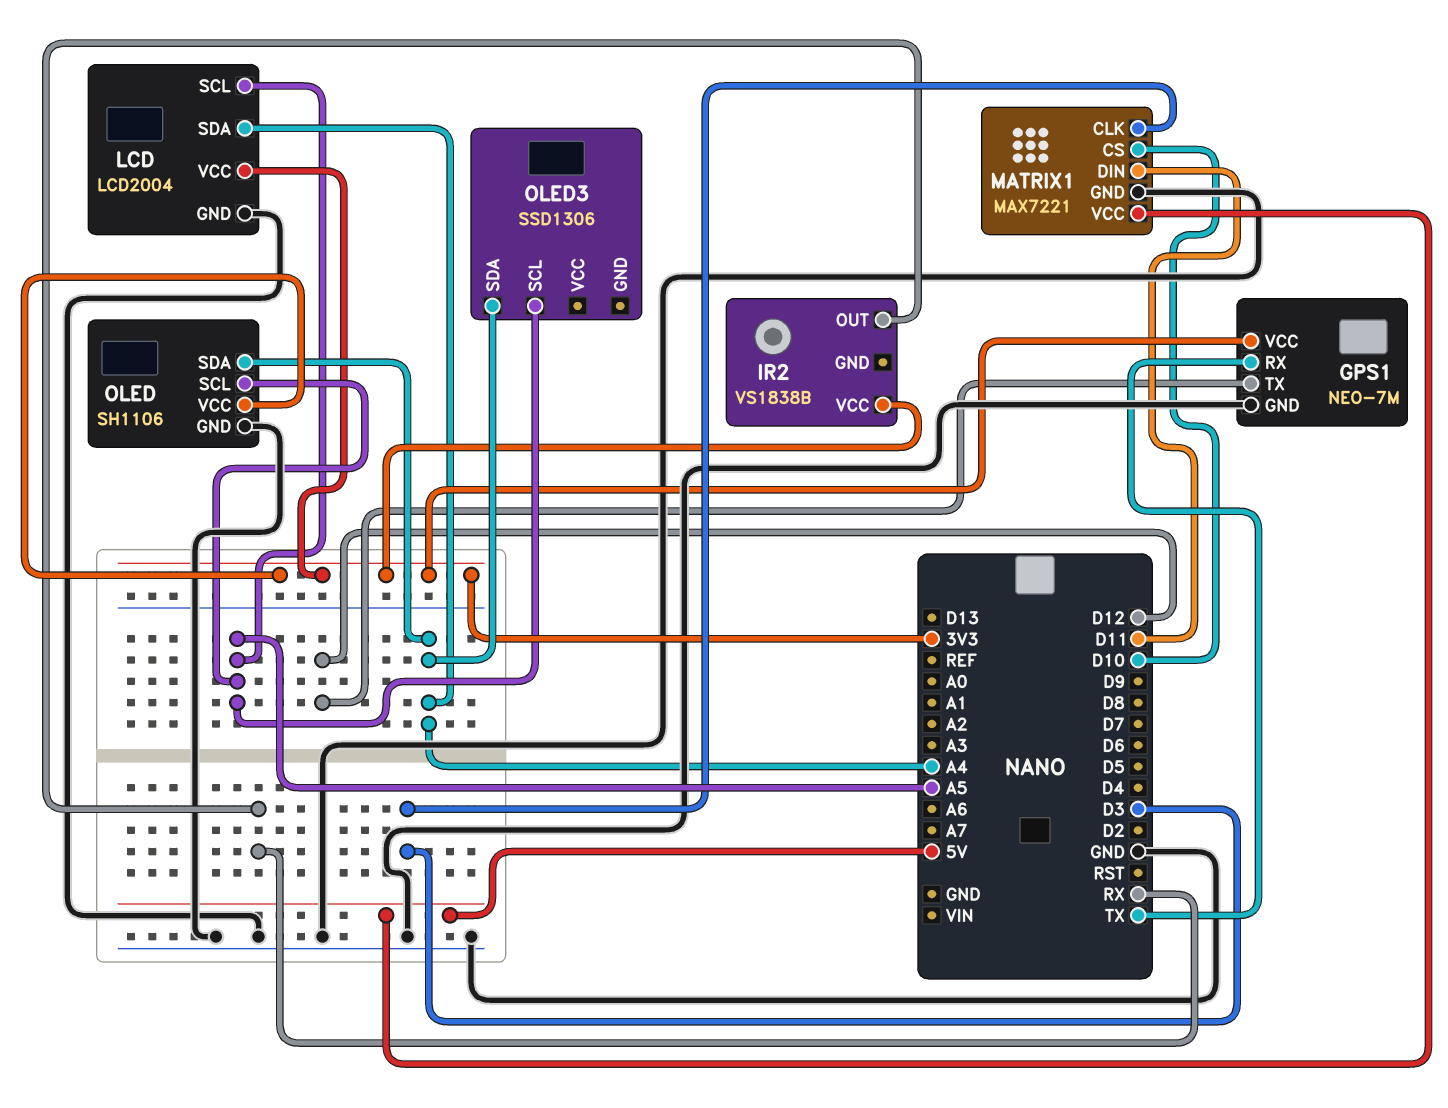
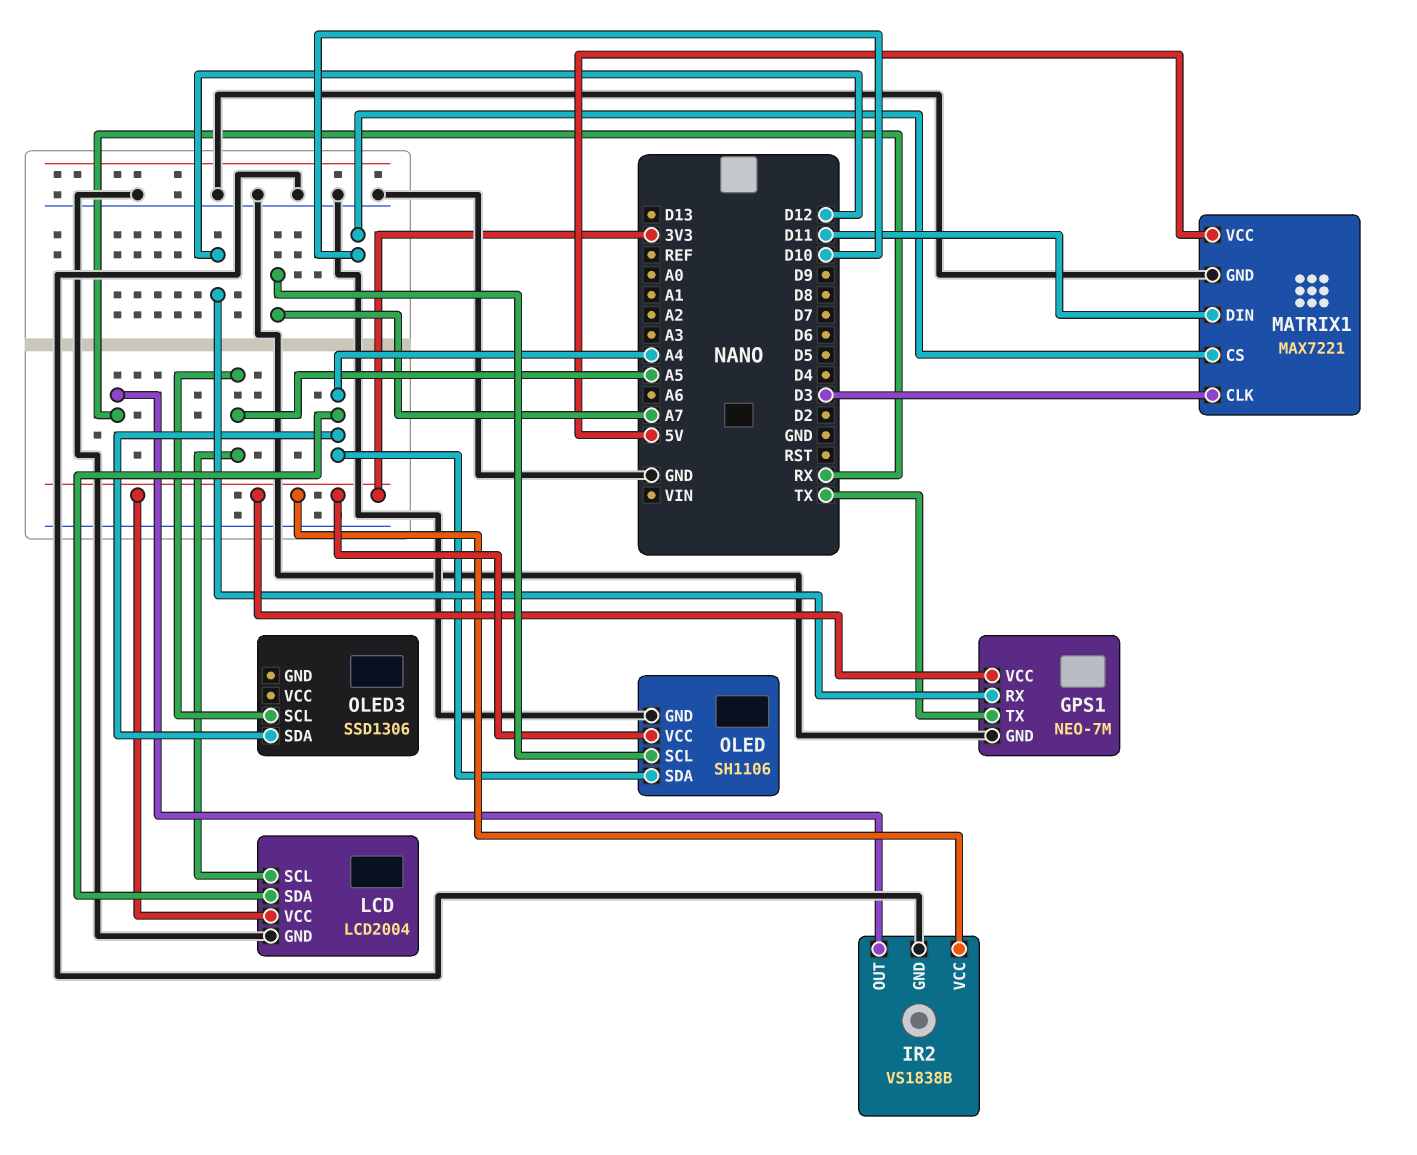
GPS1 pin RX: TX -> D12
GPS1 pin TX: D12 -> TX
IR2 pin GND: none -> GND
OLED pin SCL: A5 -> A7

